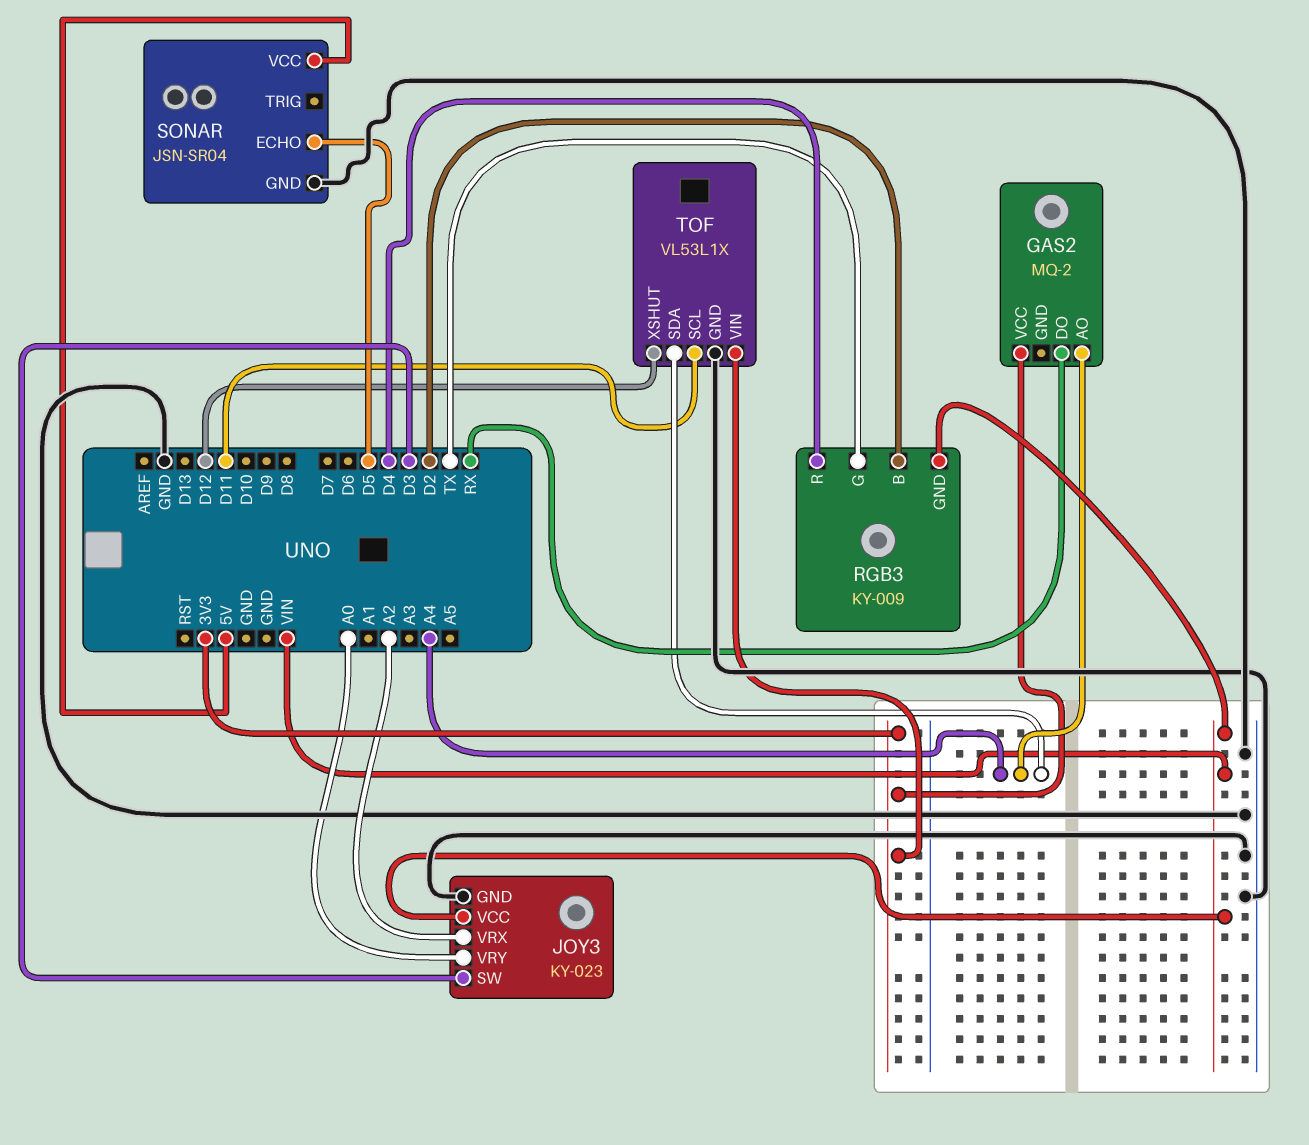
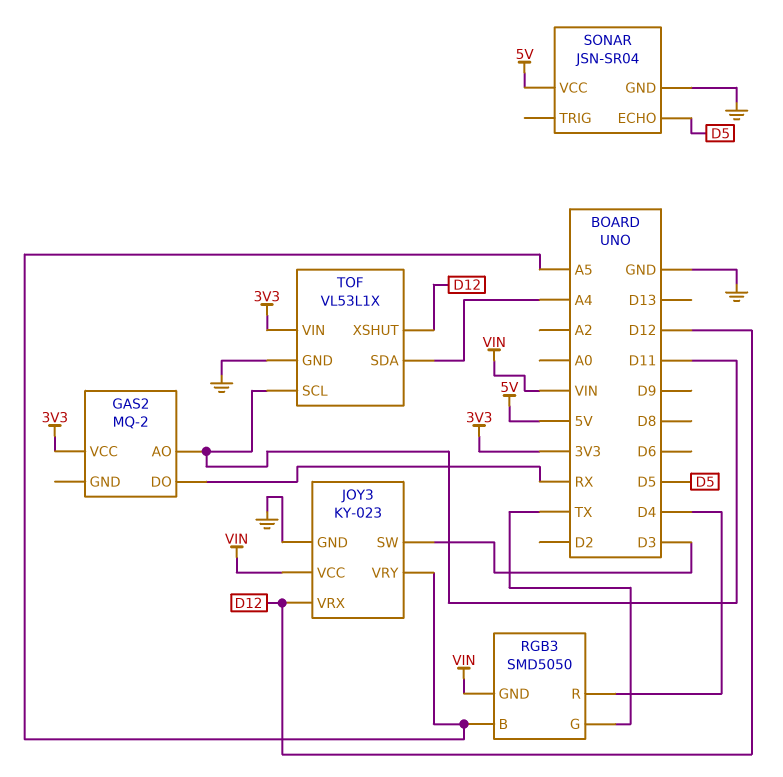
GAS2 pin AO: A4 -> D11
JOY3 pin VRX: A2 -> D12
JOY3 pin VRY: A0 -> A5
RGB3: KY-009 -> SMD5050
RGB3 pin B: D2 -> A5

